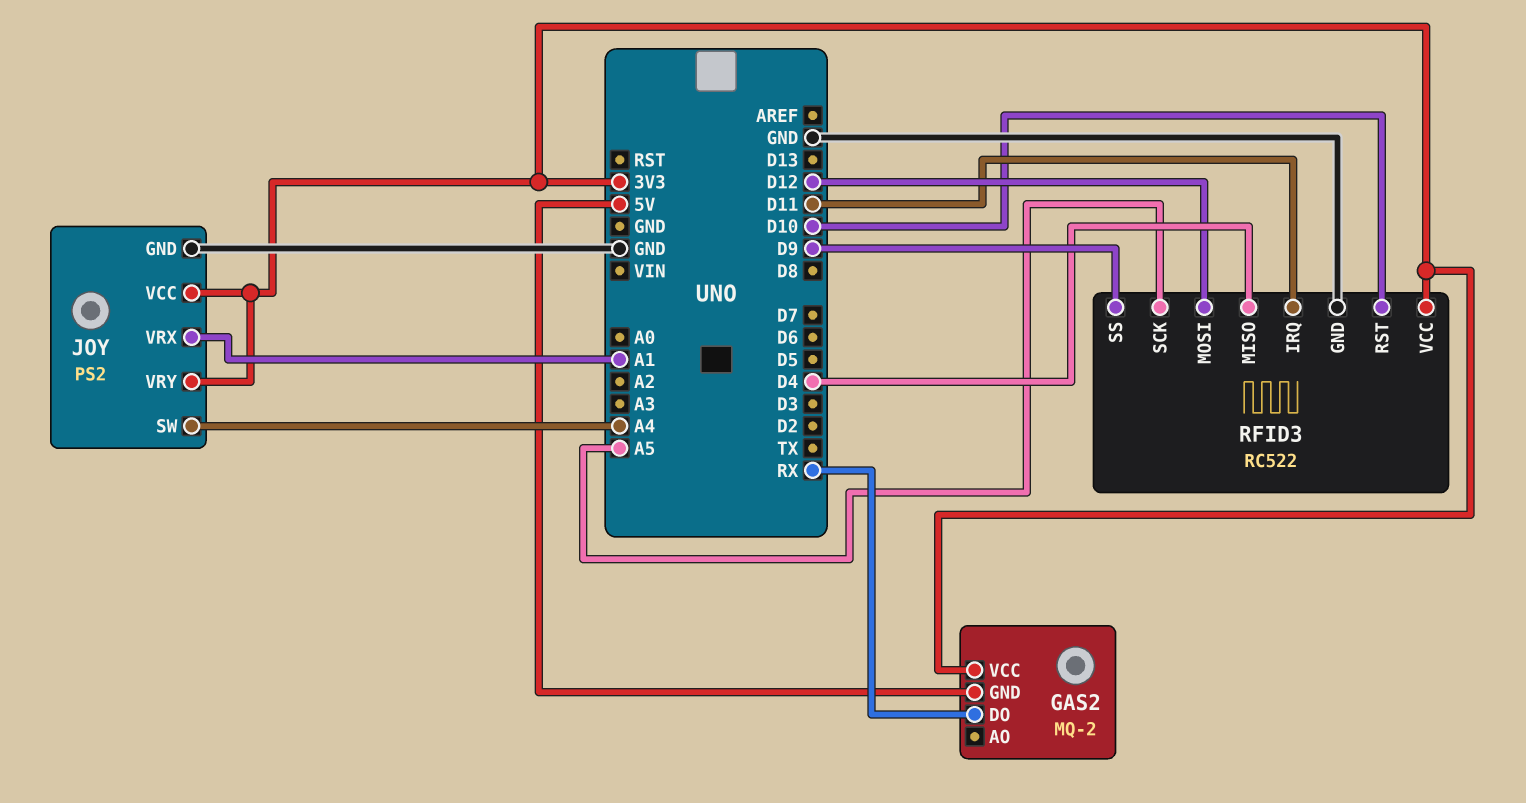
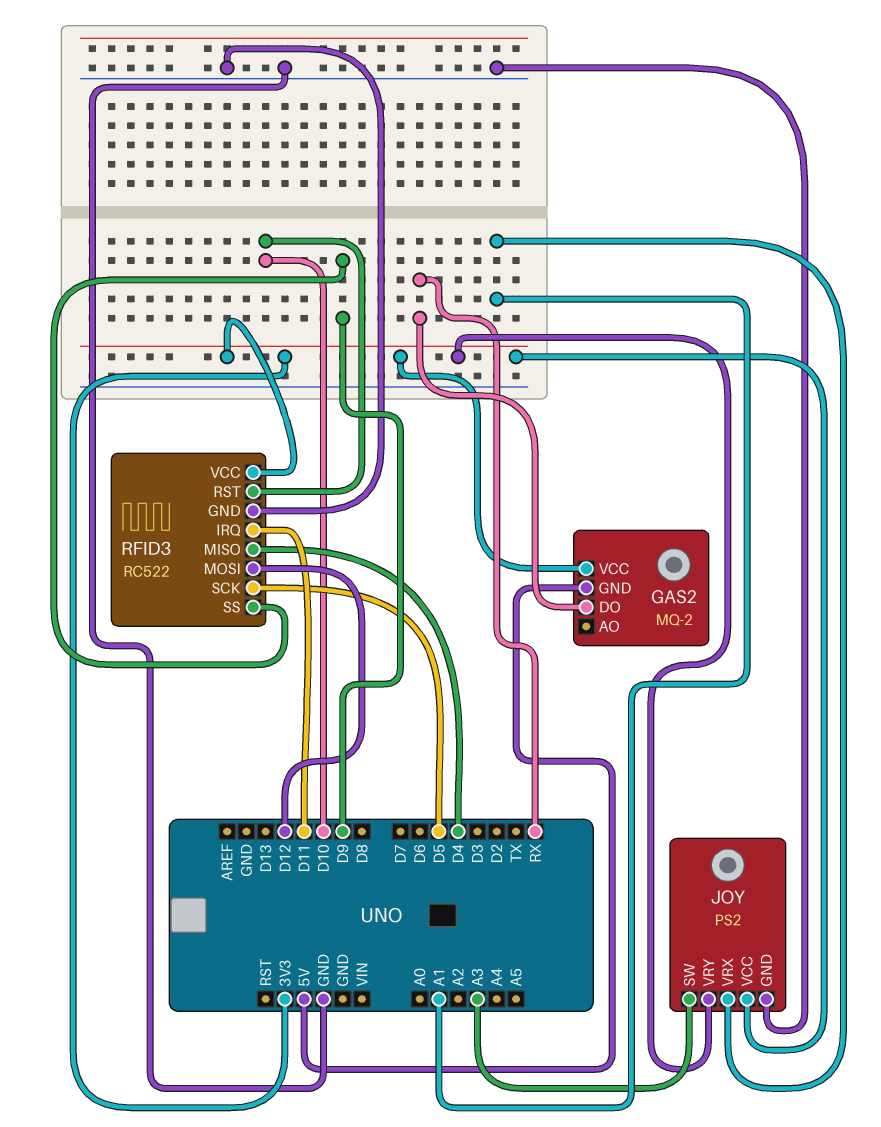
JOY pin SW: A4 -> A3
RFID3 pin SCK: A5 -> D5

